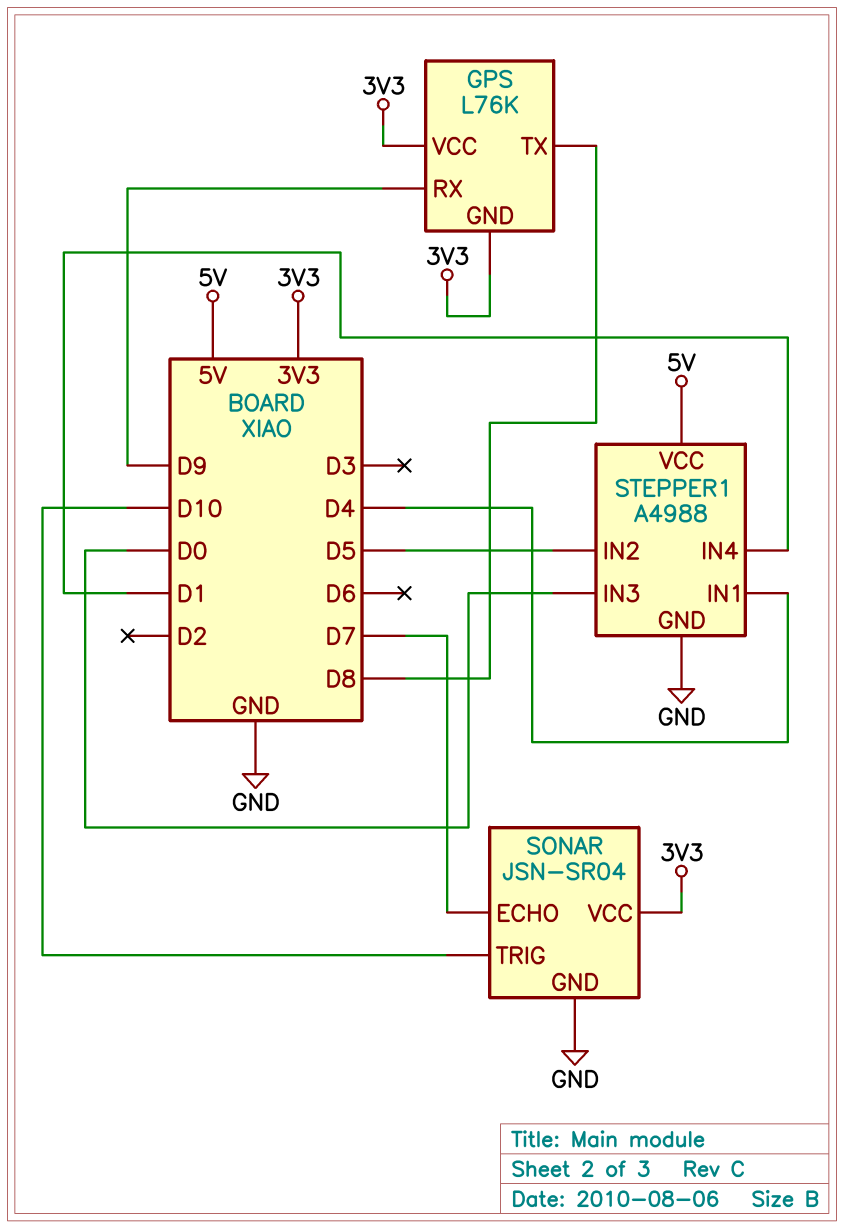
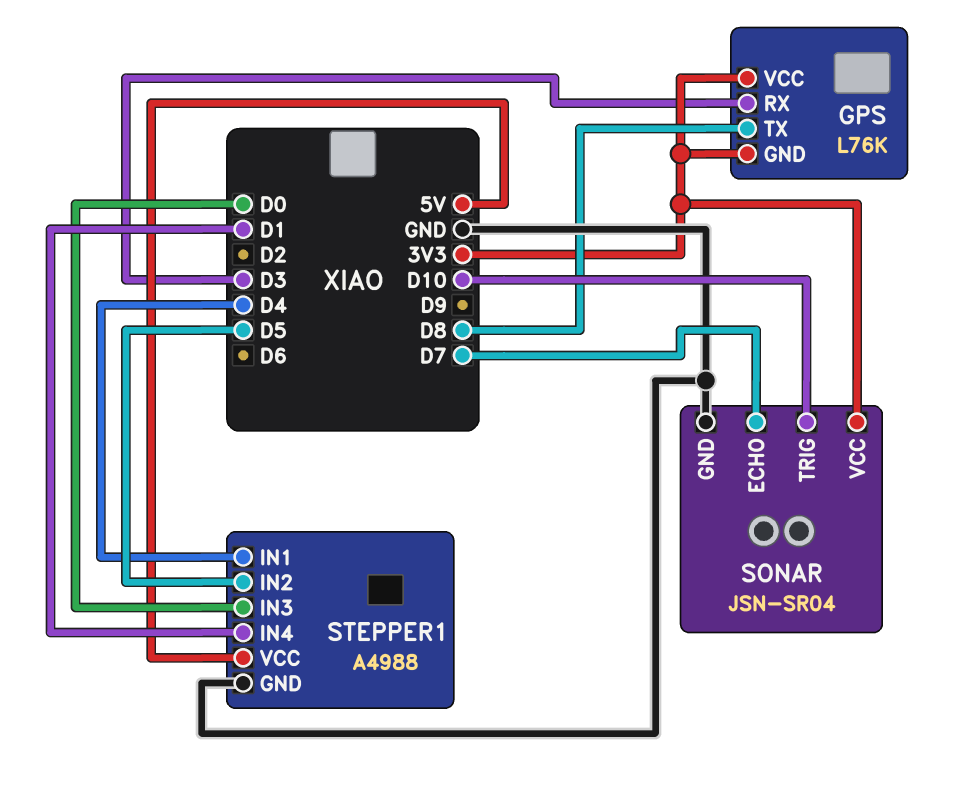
GPS pin RX: D9 -> D3

